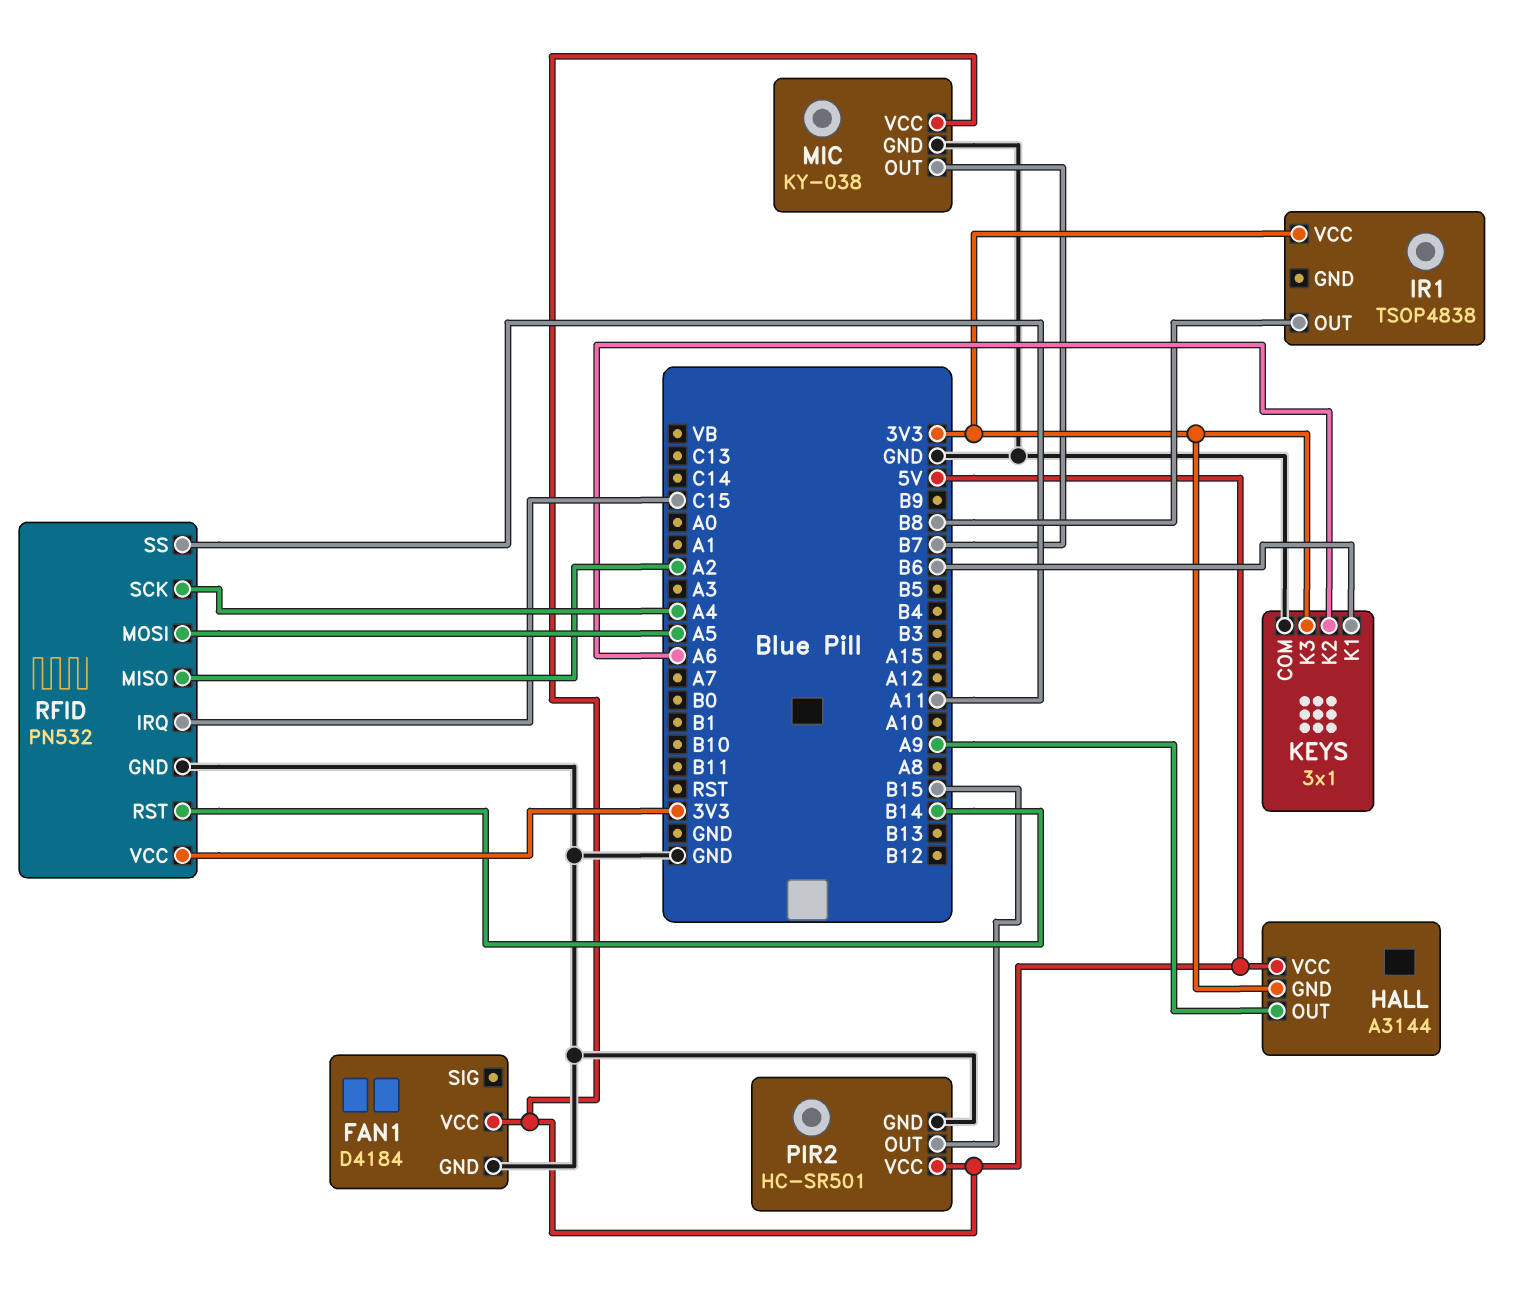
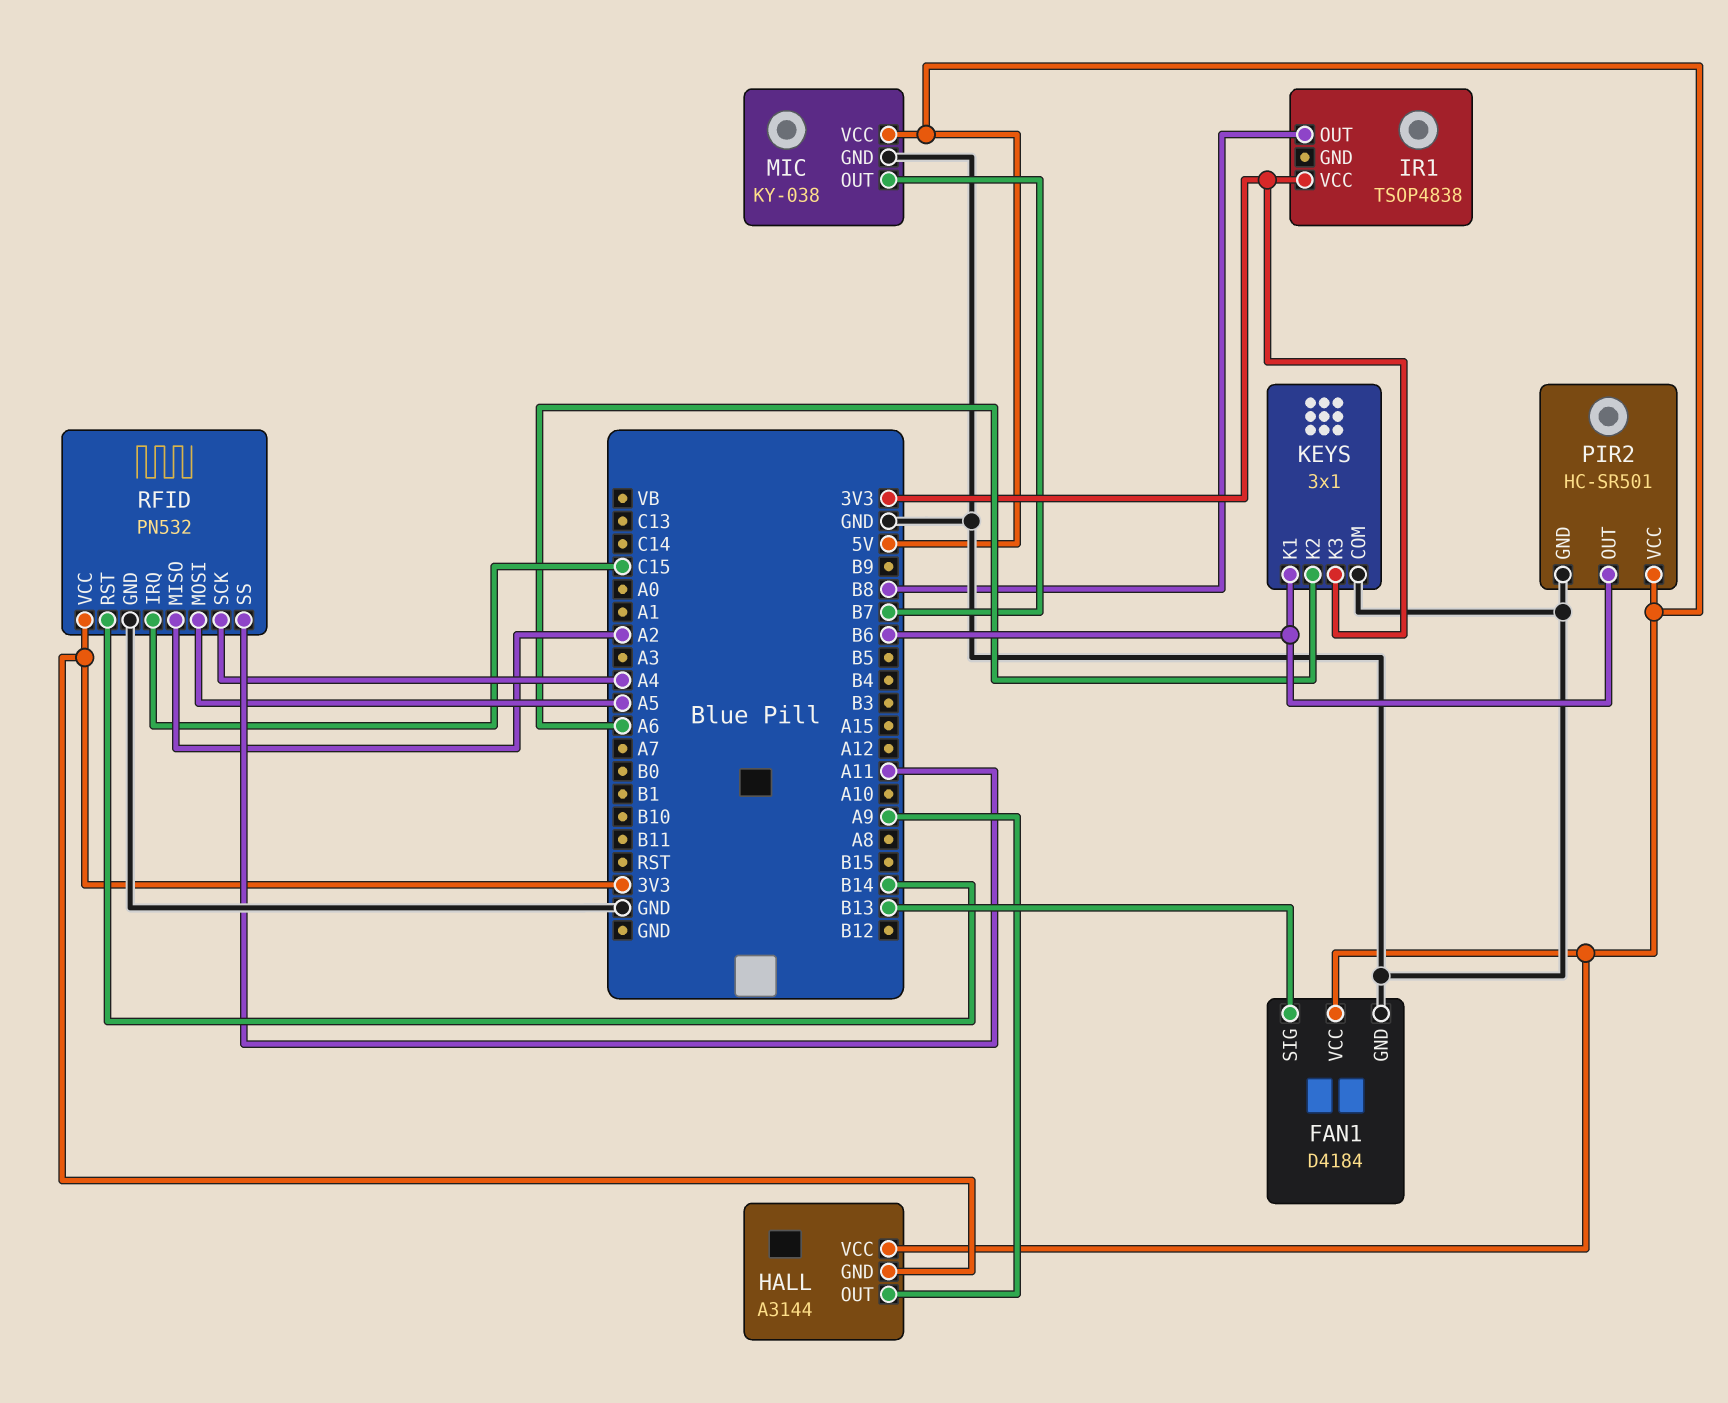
FAN1 pin SIG: none -> B13
PIR2 pin OUT: B15 -> B6

